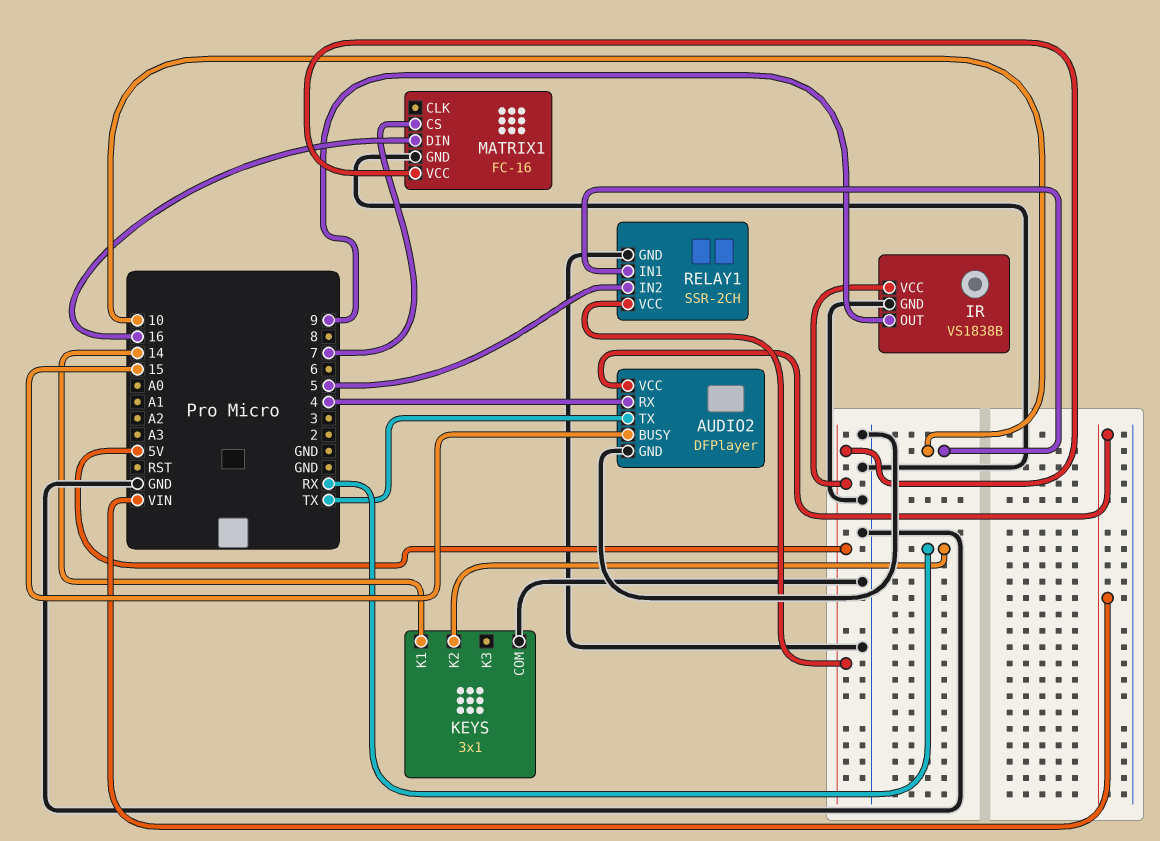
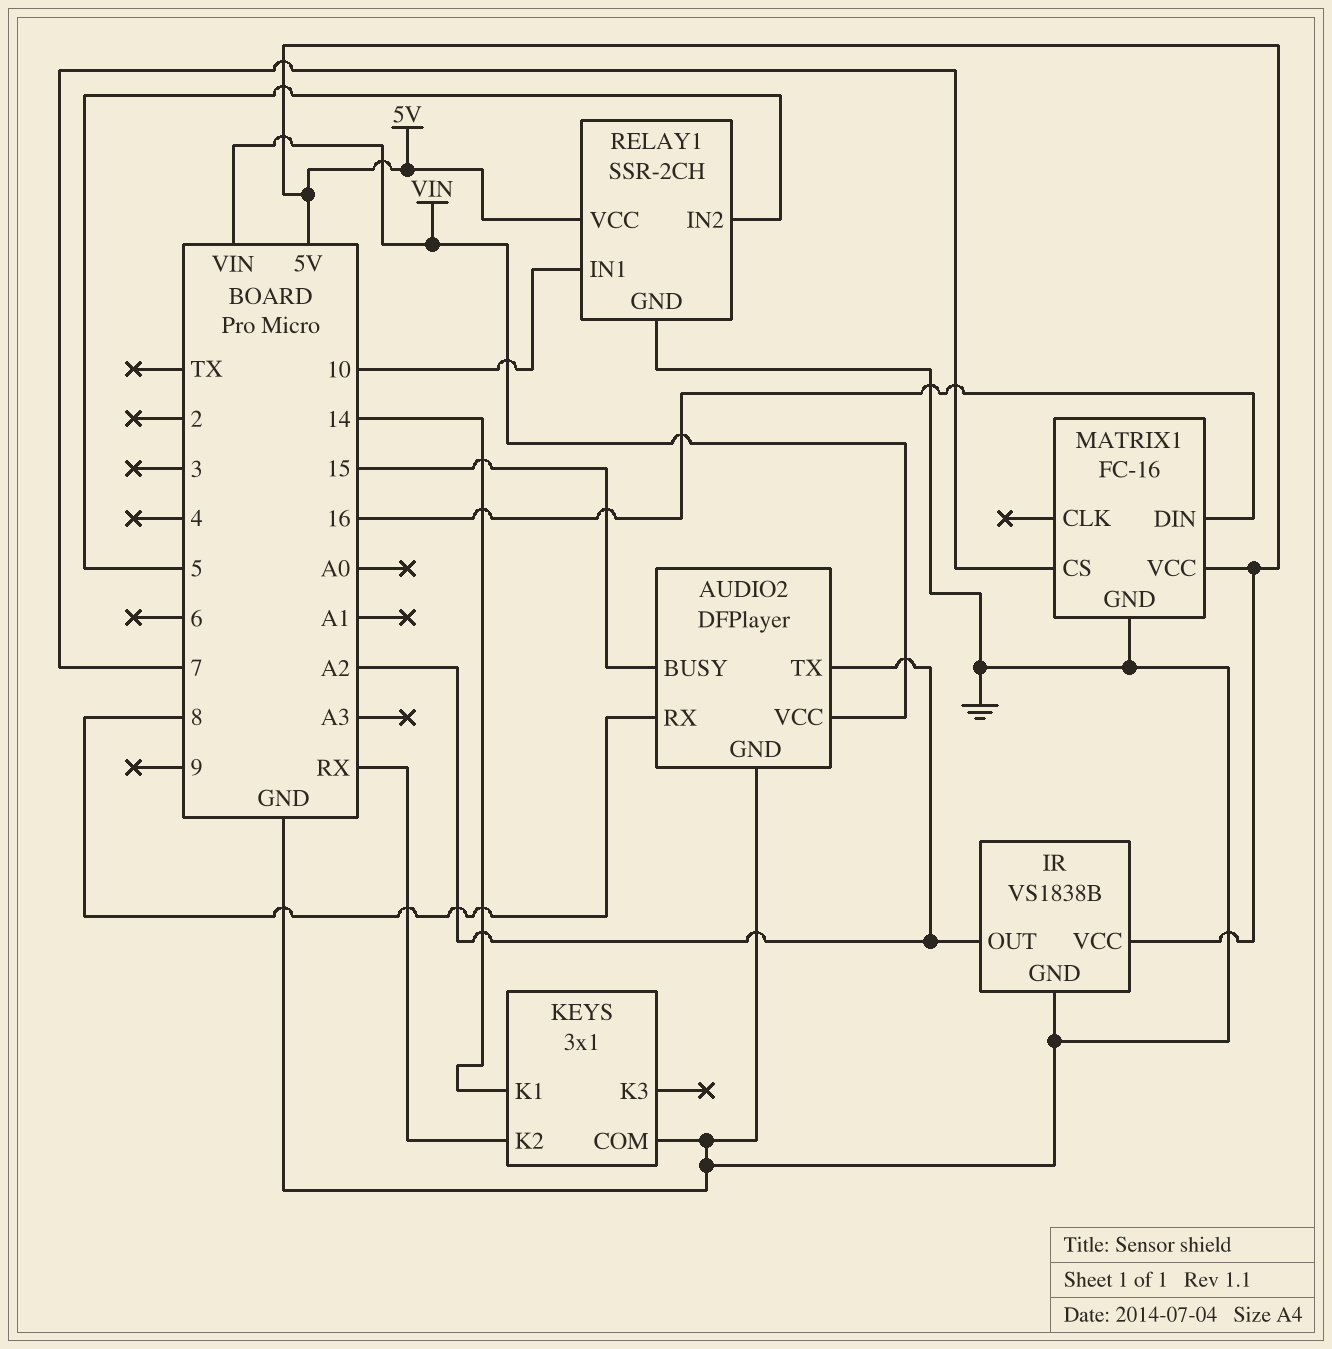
AUDIO2 pin RX: 4 -> 8
AUDIO2 pin TX: TX -> A2
IR pin OUT: 9 -> A2

